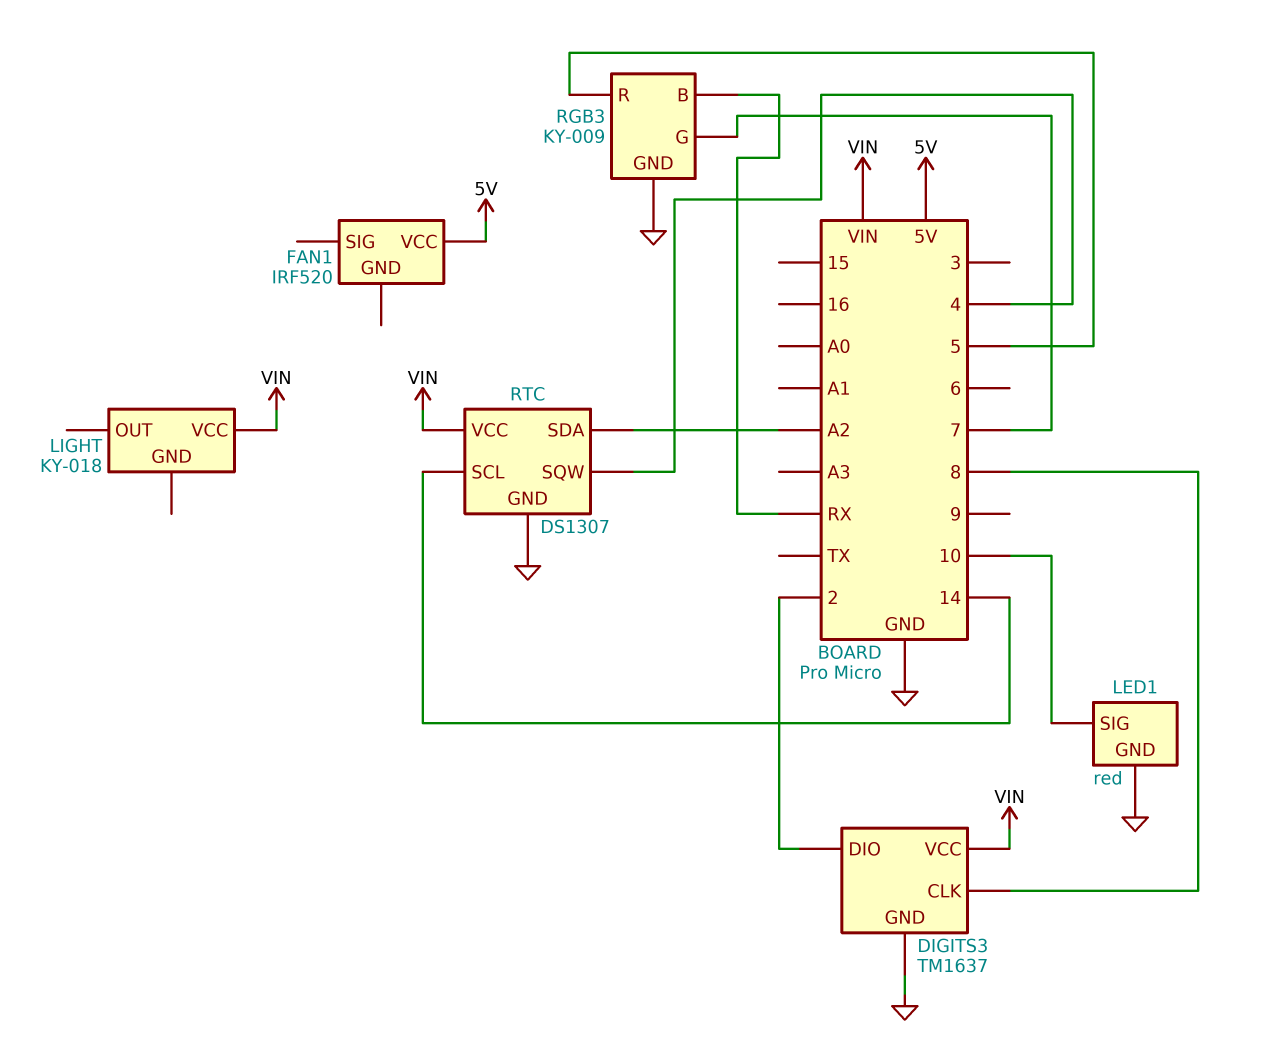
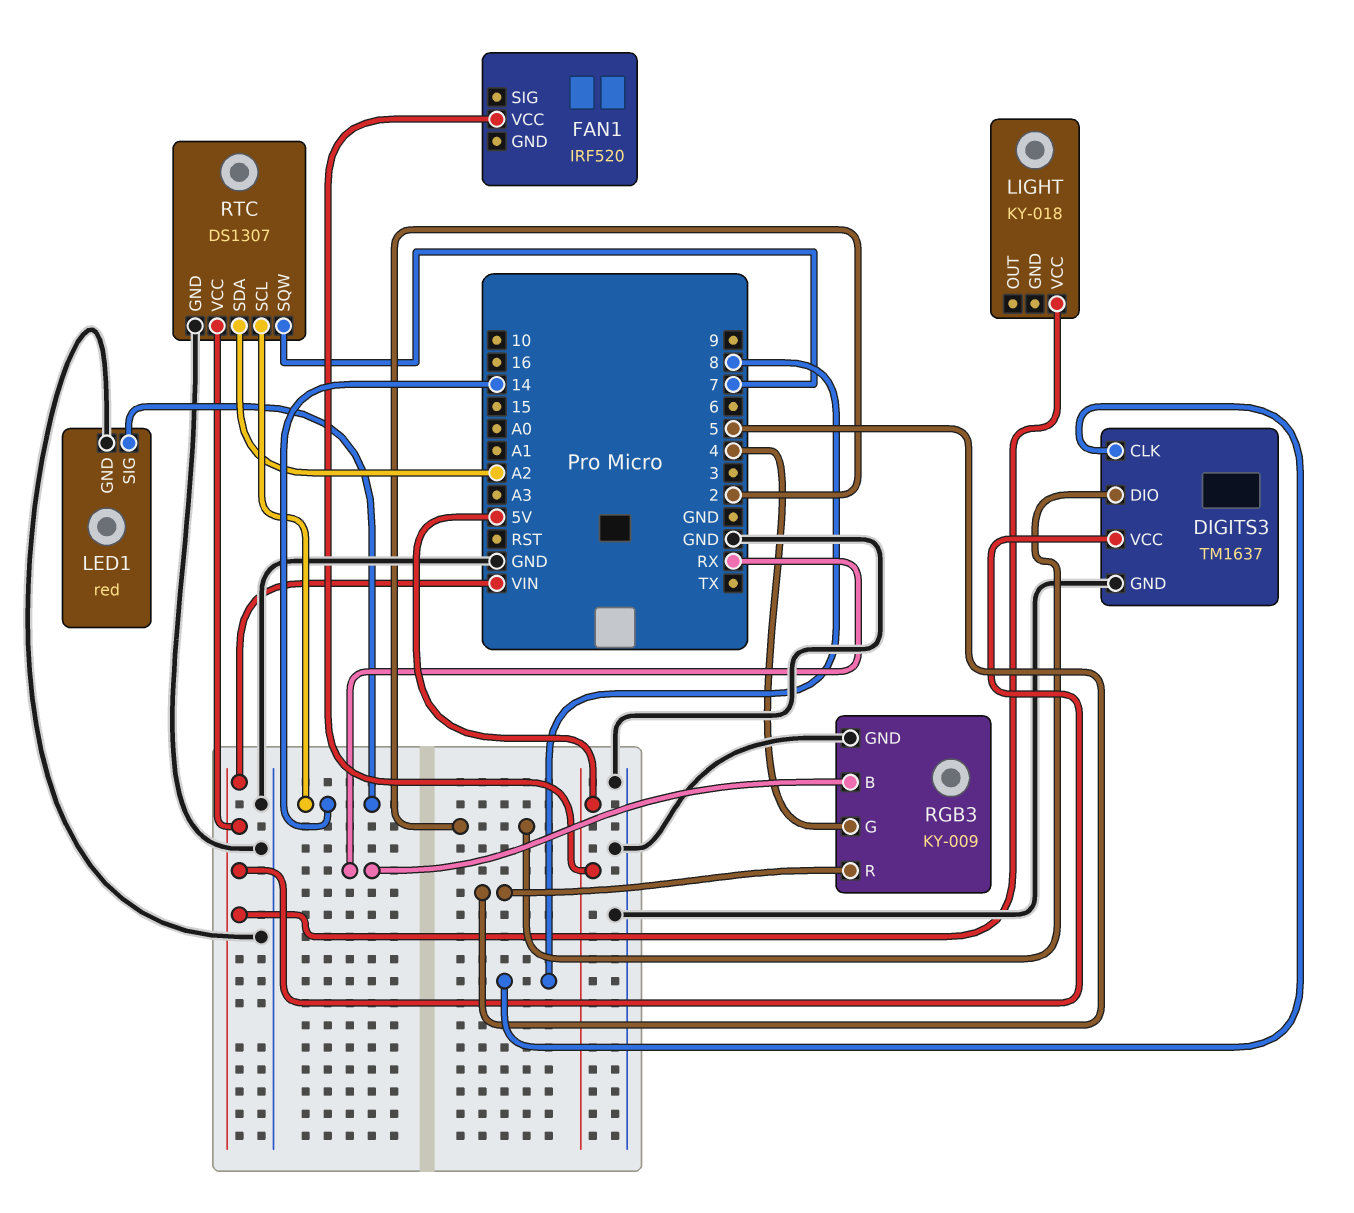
LED1 pin SIG: 10 -> 14
RGB3 pin G: 7 -> 4
RTC pin SQW: 4 -> 7

